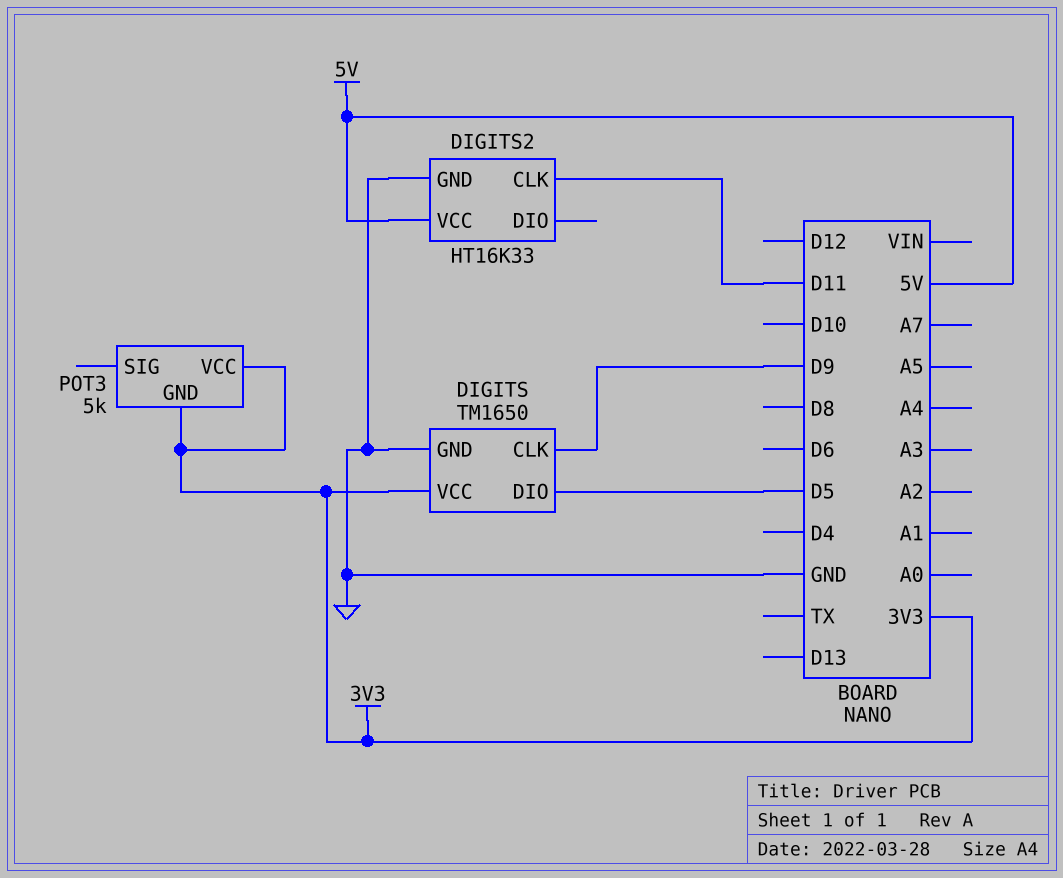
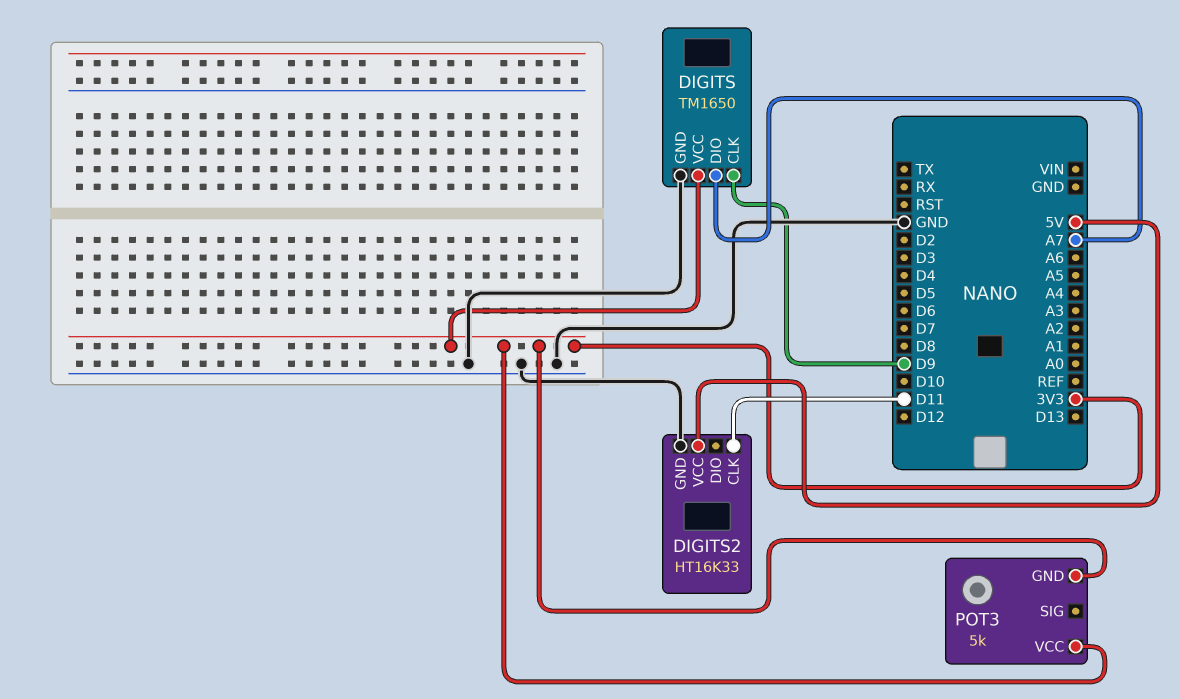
DIGITS pin DIO: D5 -> A7

